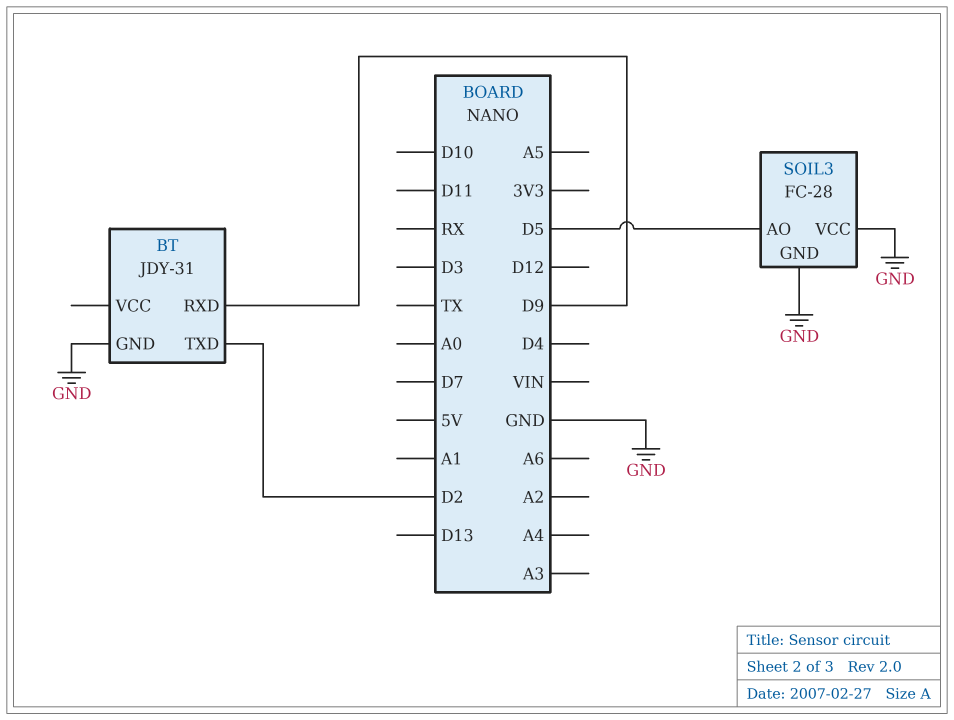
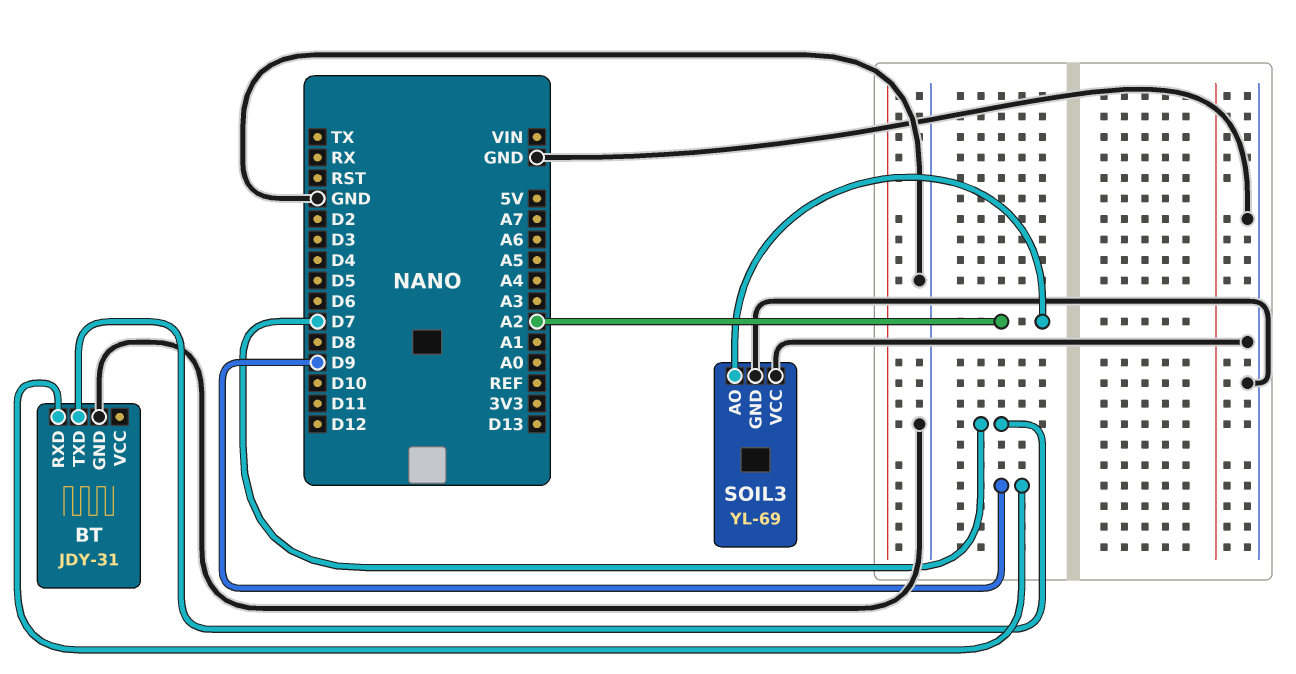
BT pin TXD: D2 -> D7
SOIL3: FC-28 -> YL-69
SOIL3 pin AO: D5 -> A2

